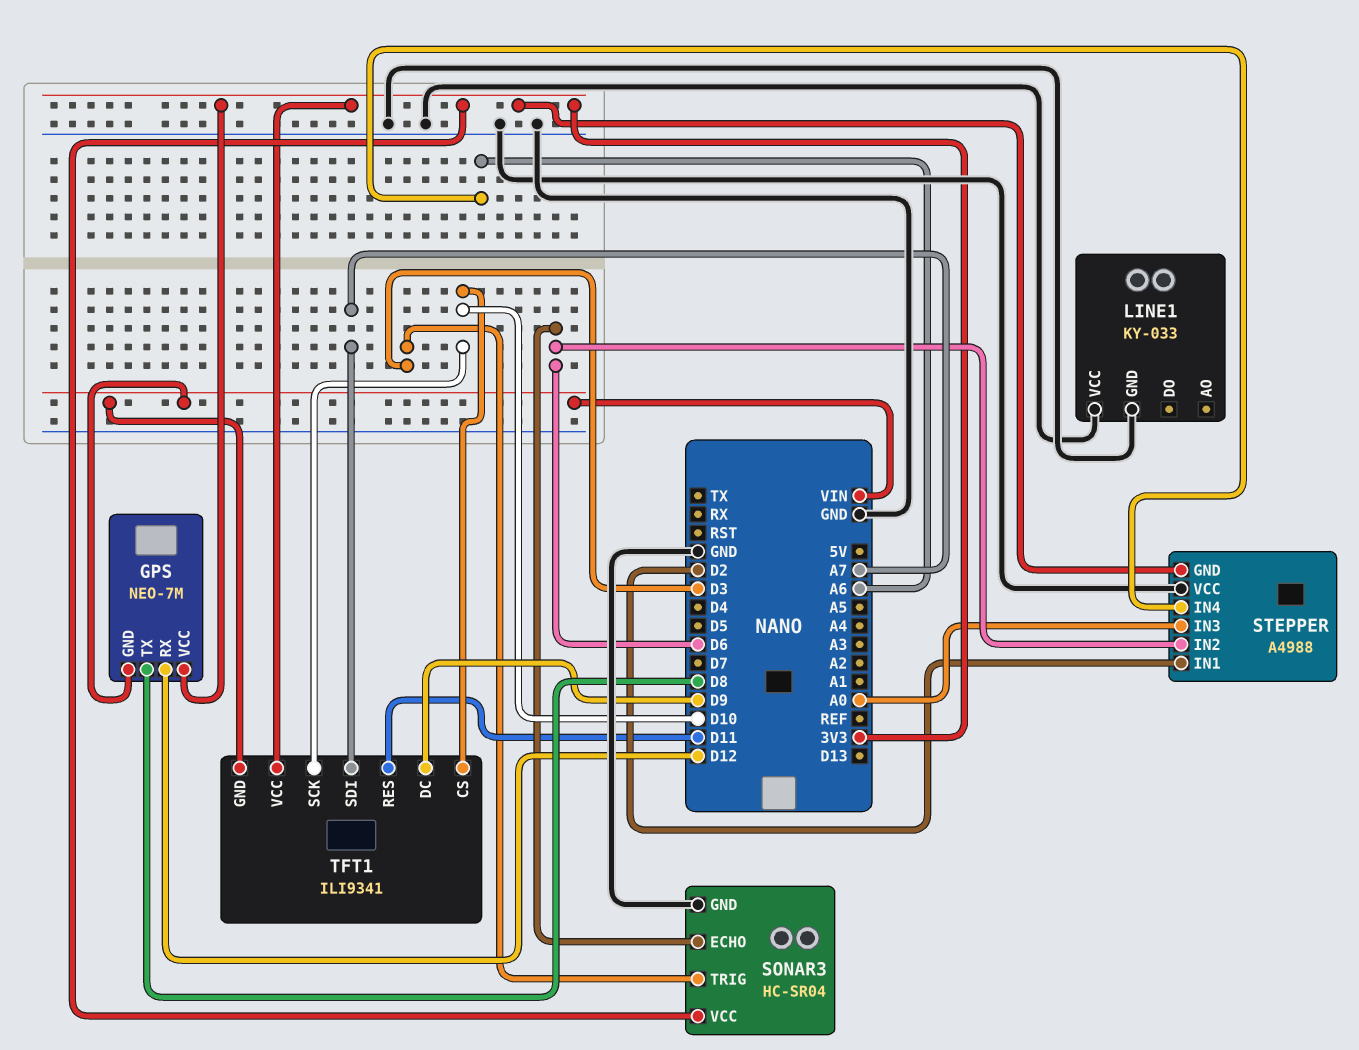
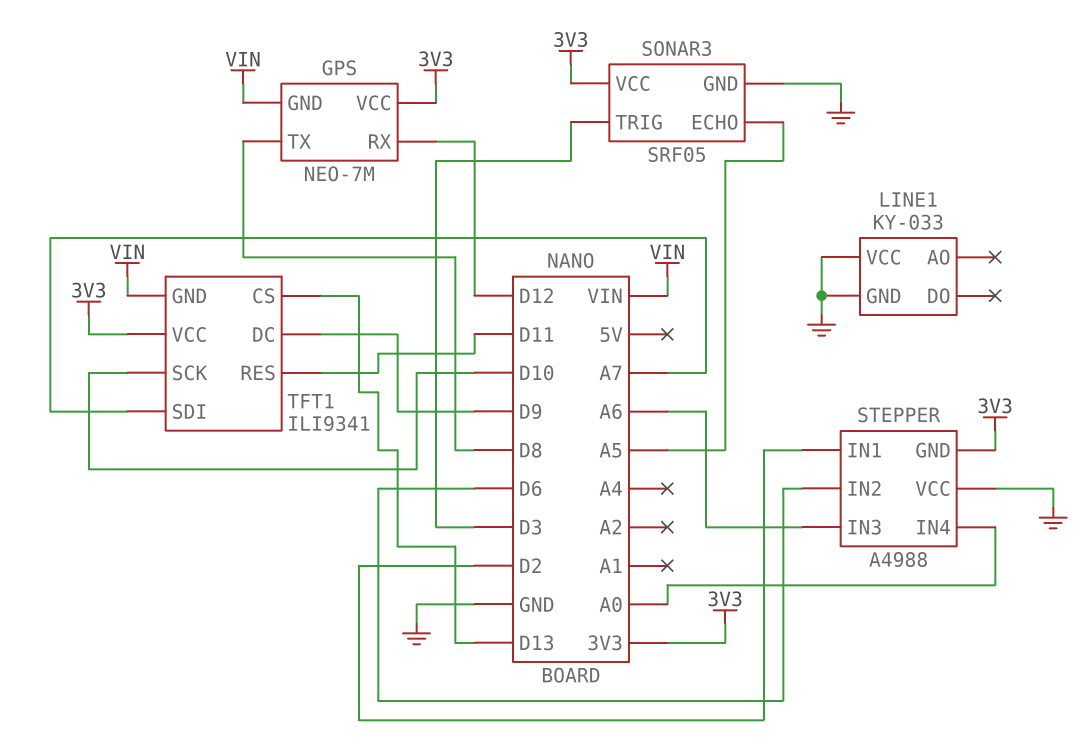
SONAR3: HC-SR04 -> SRF05
SONAR3 pin ECHO: D6 -> A5
STEPPER pin IN3: A0 -> A6
STEPPER pin IN4: A6 -> A0
TFT1 pin CS: D10 -> D13

